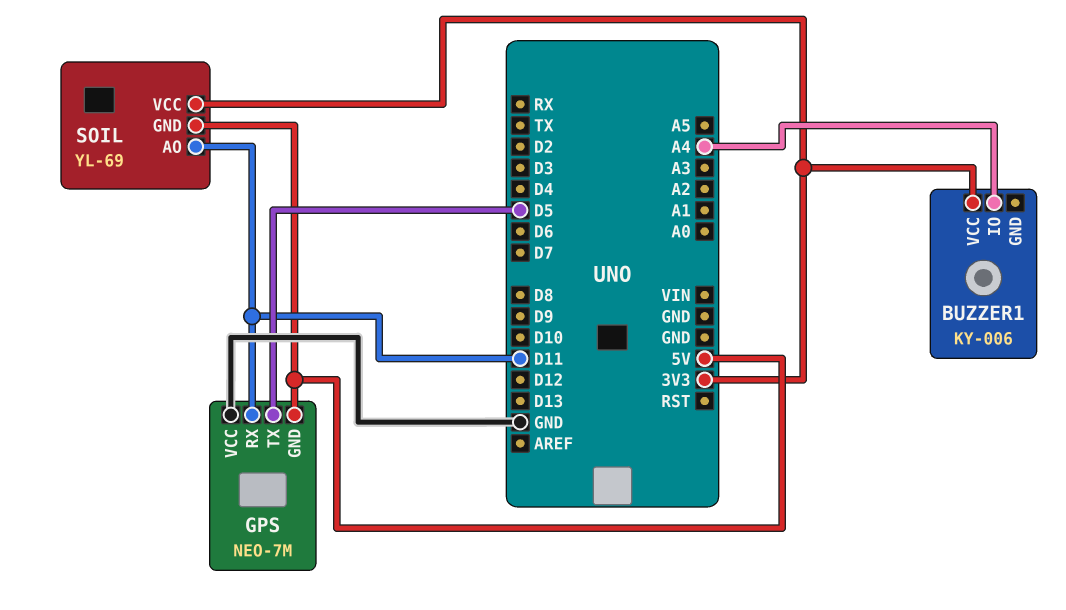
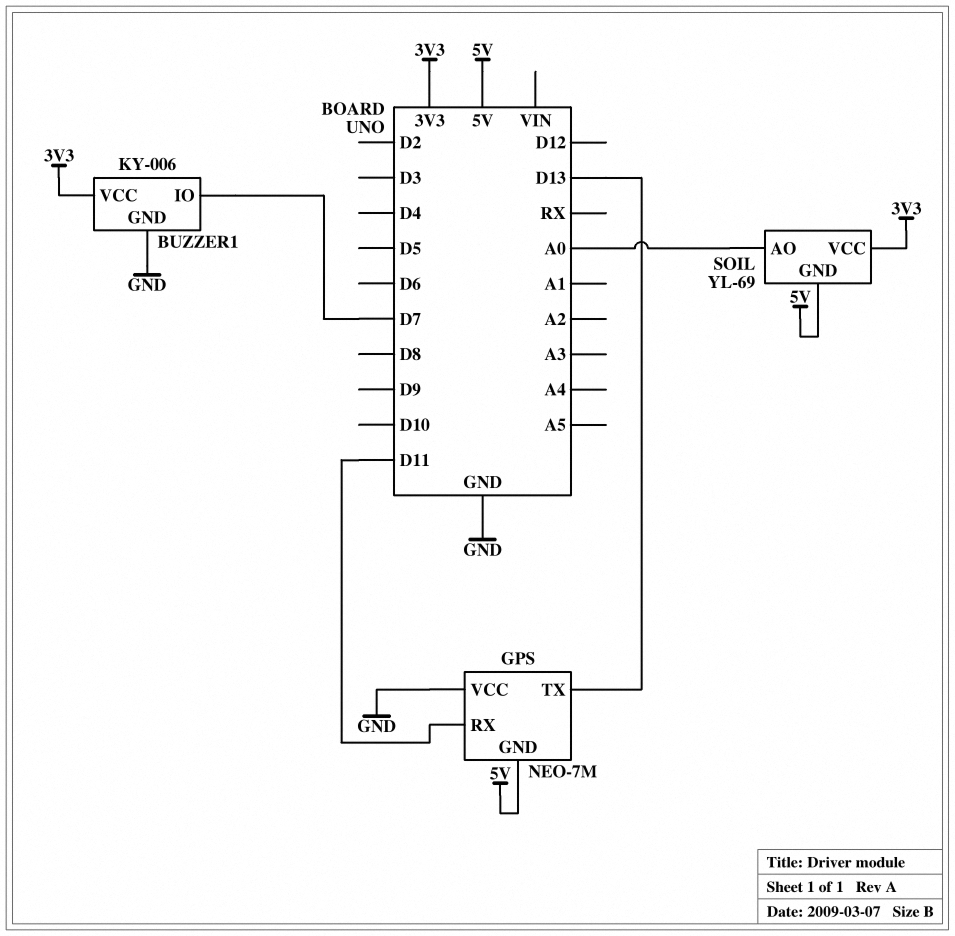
BUZZER1 pin GND: none -> GND
BUZZER1 pin IO: A4 -> D7
GPS pin TX: D5 -> D13
SOIL pin AO: D11 -> A0

